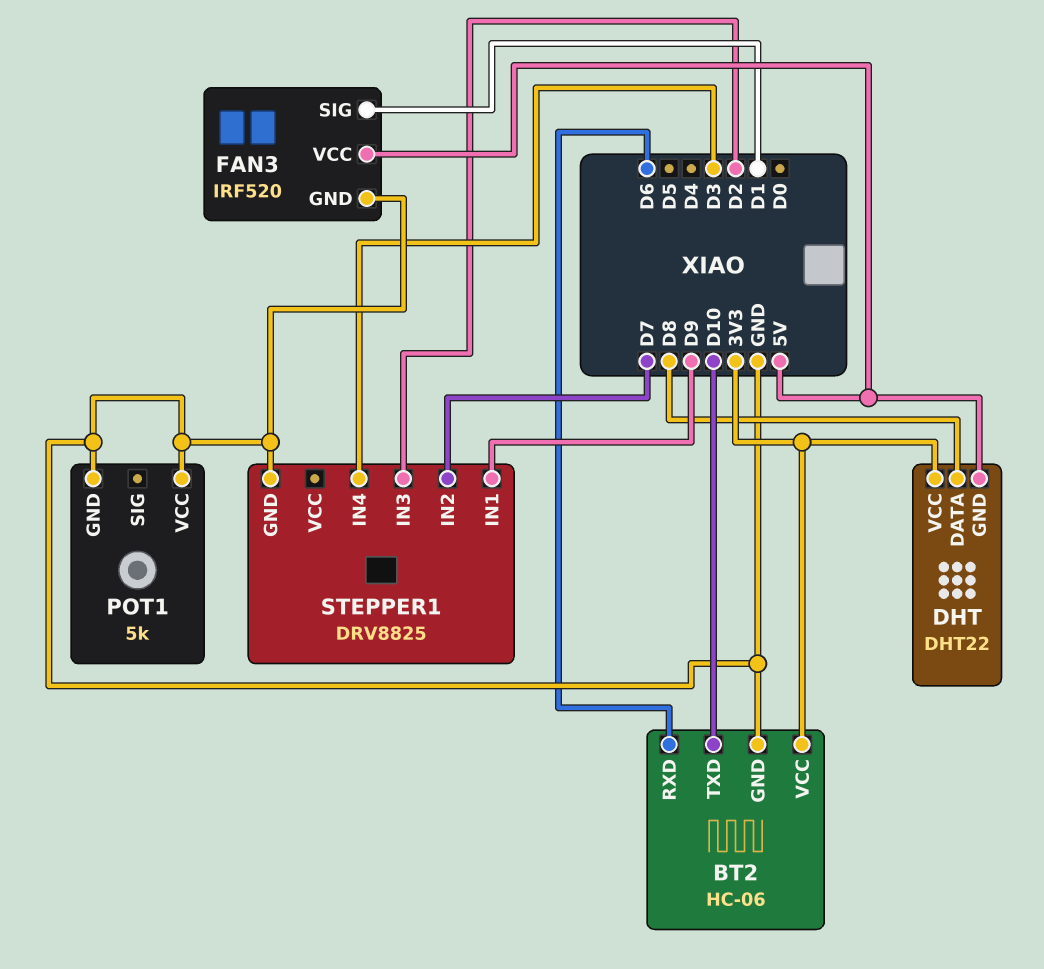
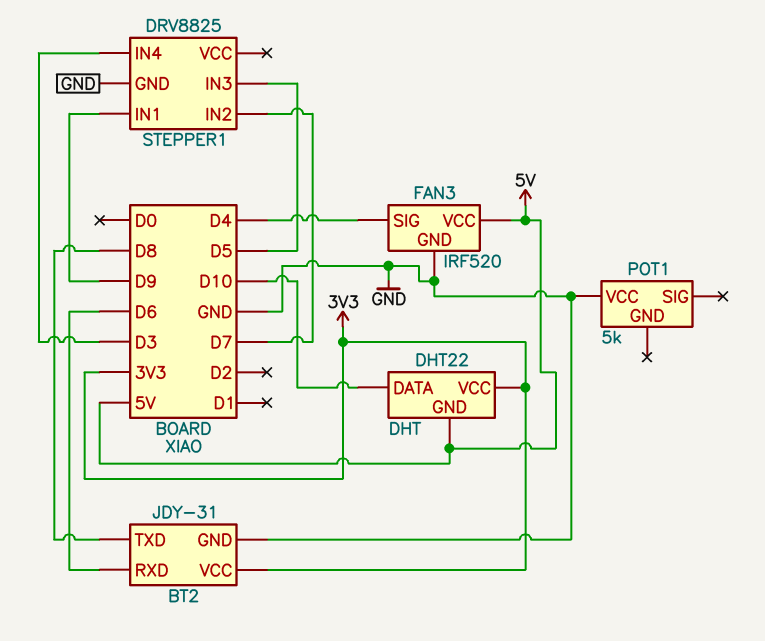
BT2: HC-06 -> JDY-31
BT2 pin TXD: D10 -> D8
DHT pin DATA: D8 -> D10
FAN3 pin SIG: D1 -> D4
POT1 pin GND: GND -> none
STEPPER1 pin IN3: D2 -> D5

